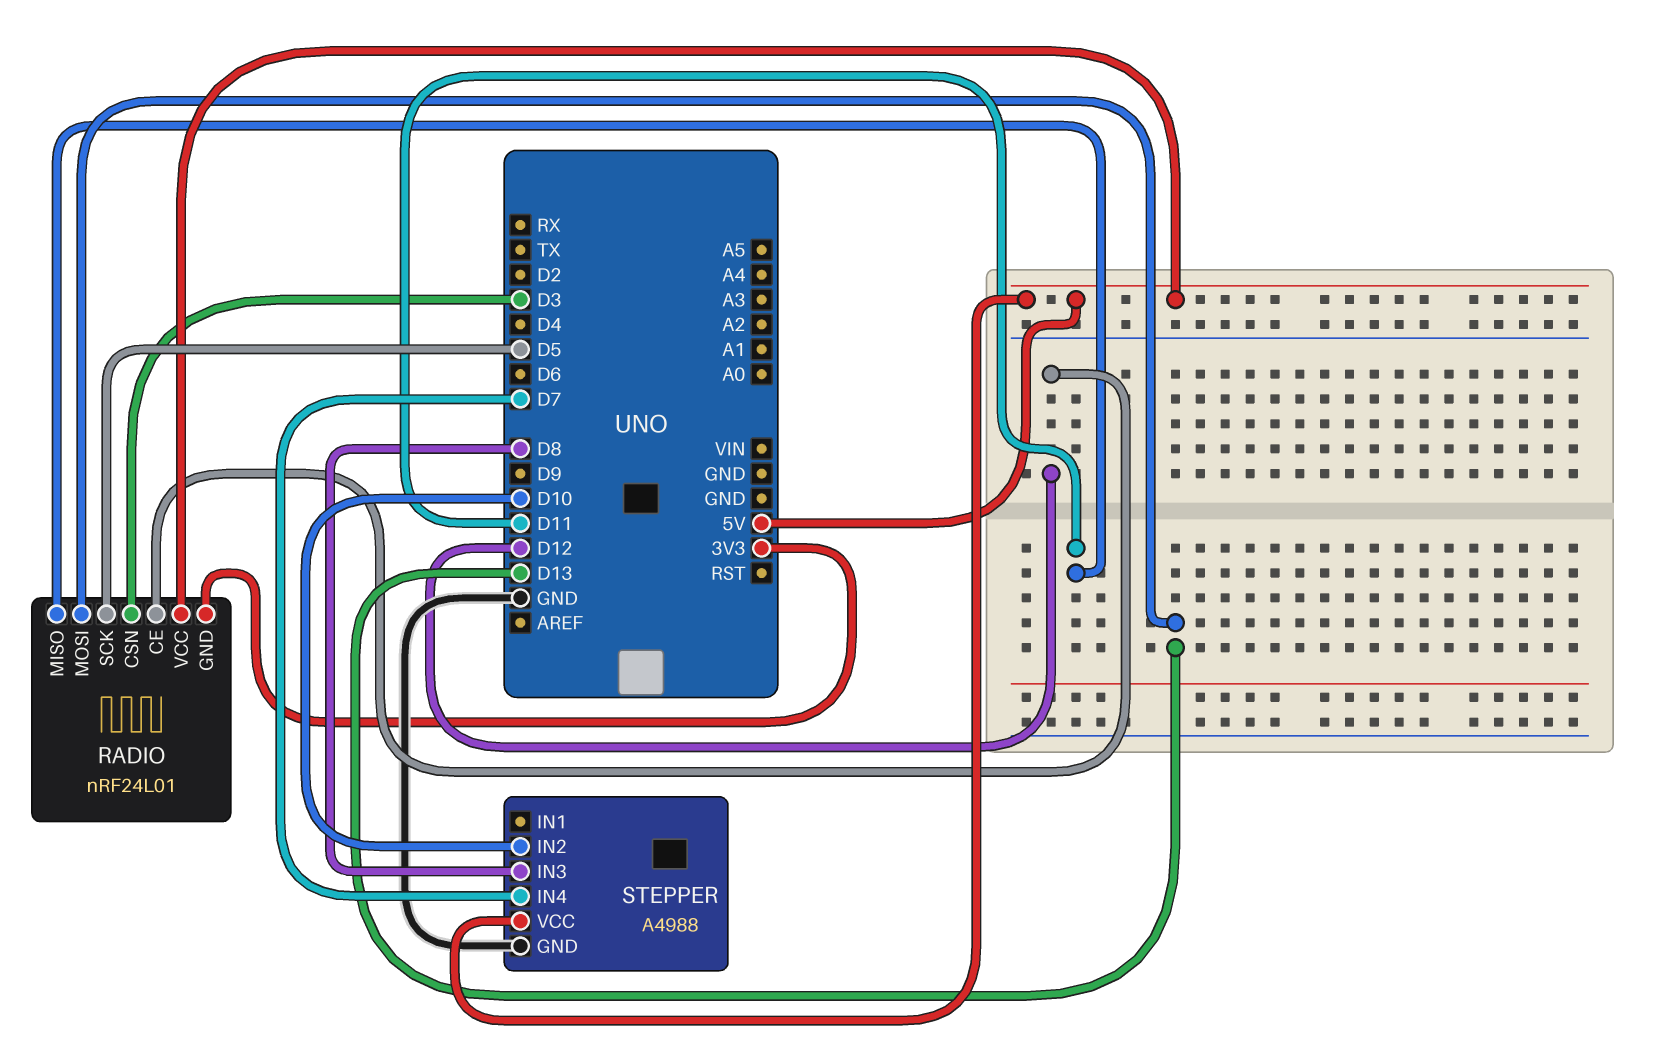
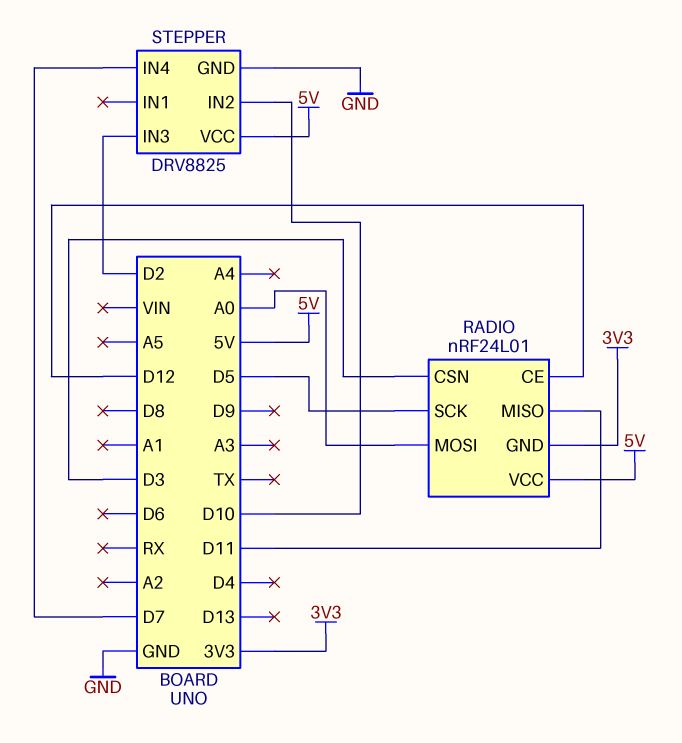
RADIO pin MOSI: D13 -> A0
STEPPER: A4988 -> DRV8825
STEPPER pin IN3: D8 -> D2

